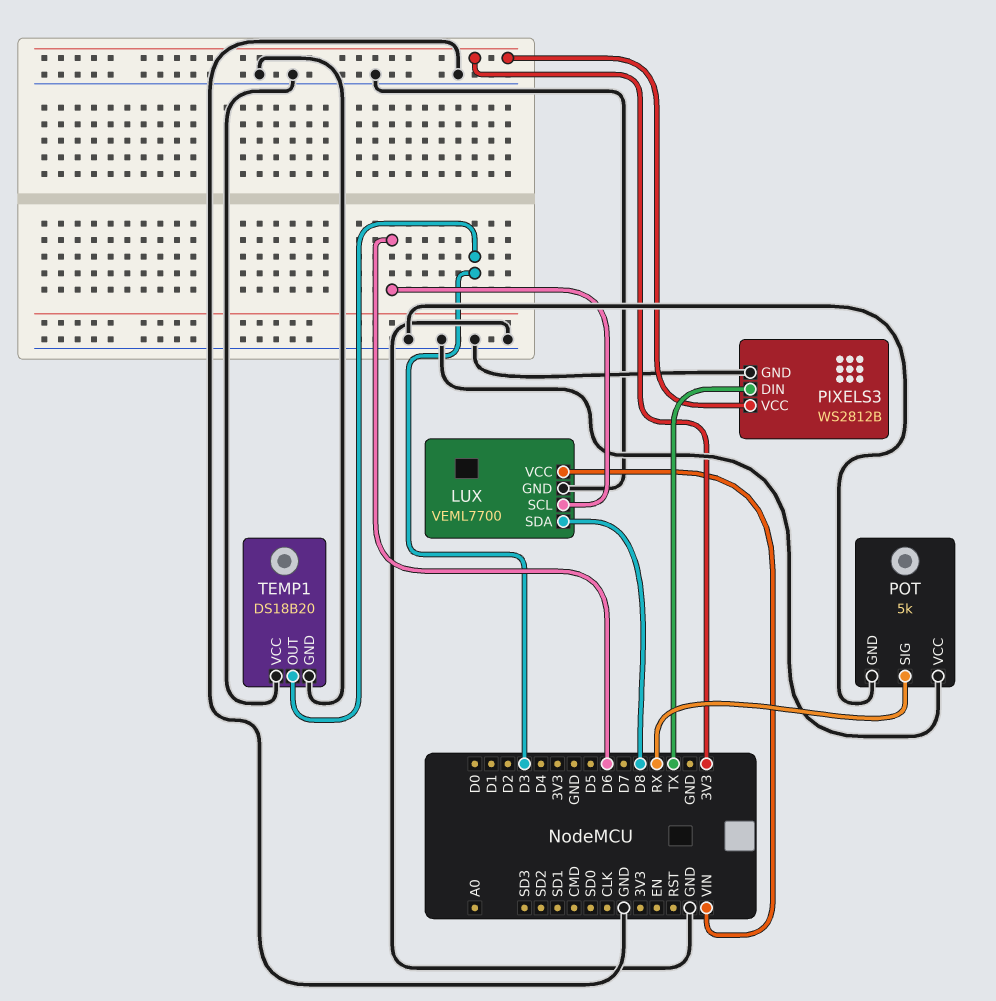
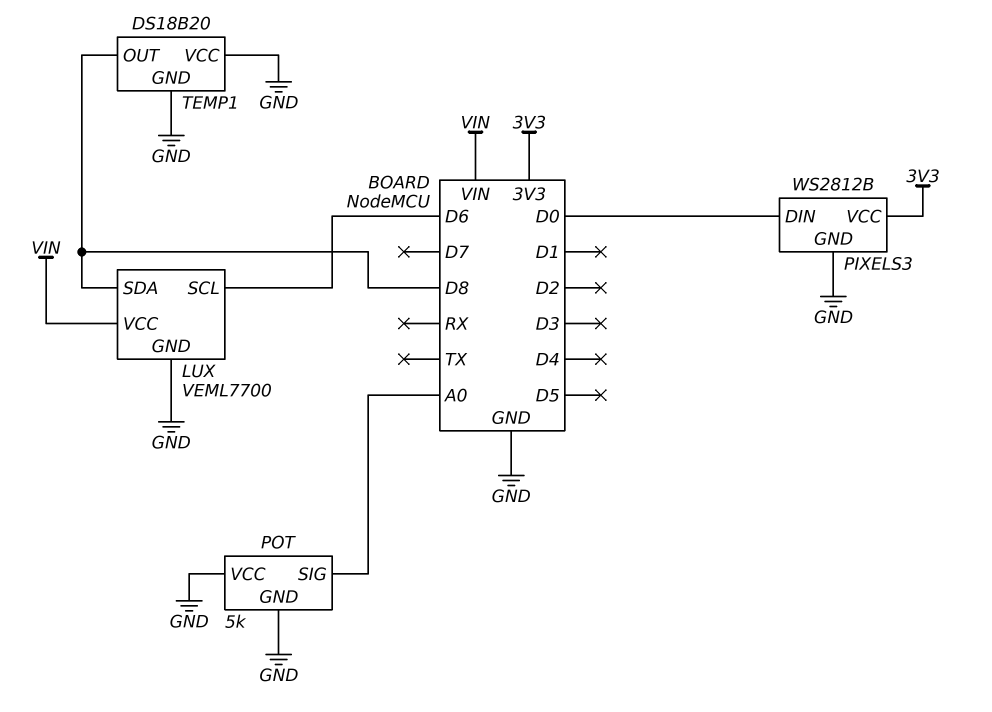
PIXELS3 pin DIN: TX -> D0
POT pin SIG: RX -> A0
TEMP1 pin OUT: D3 -> D8

